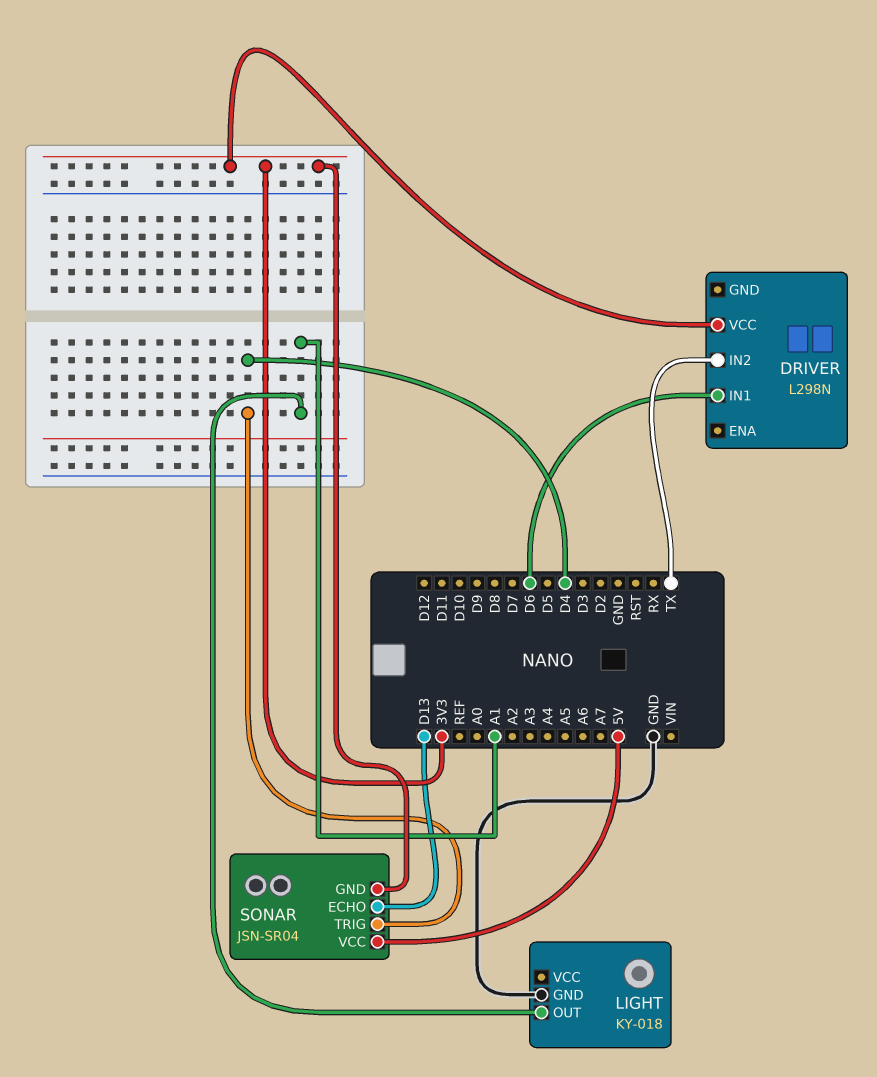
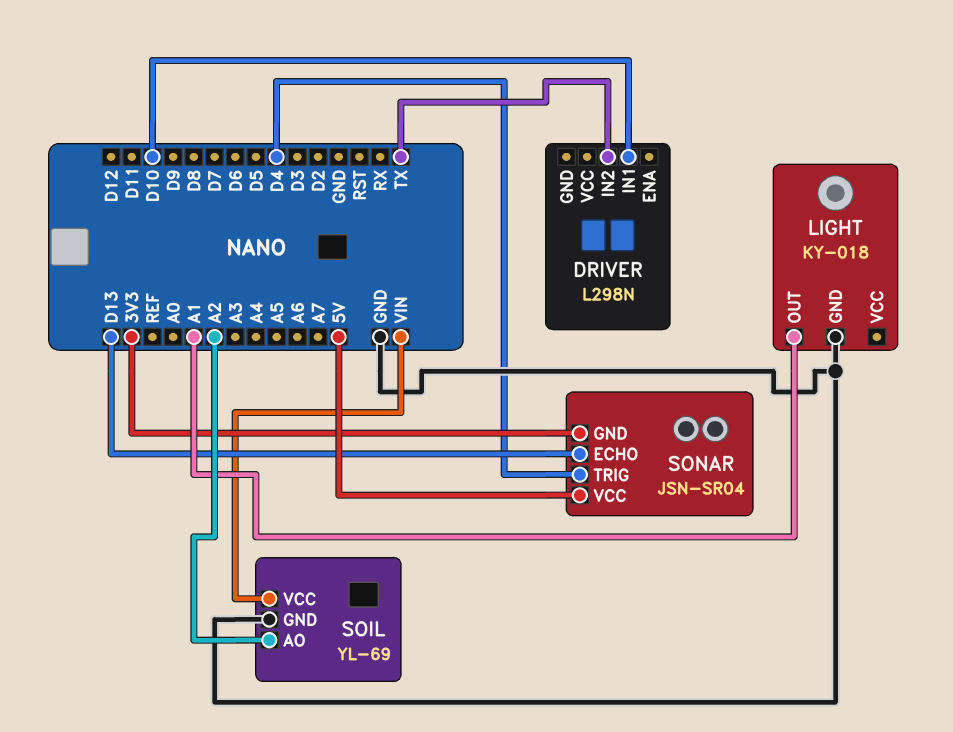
DRIVER pin IN1: D6 -> D10
DRIVER pin VCC: 3V3 -> none
SOIL: none -> YL-69
SOIL pin AO: none -> A2
SOIL pin GND: none -> GND
SOIL pin VCC: none -> VIN

